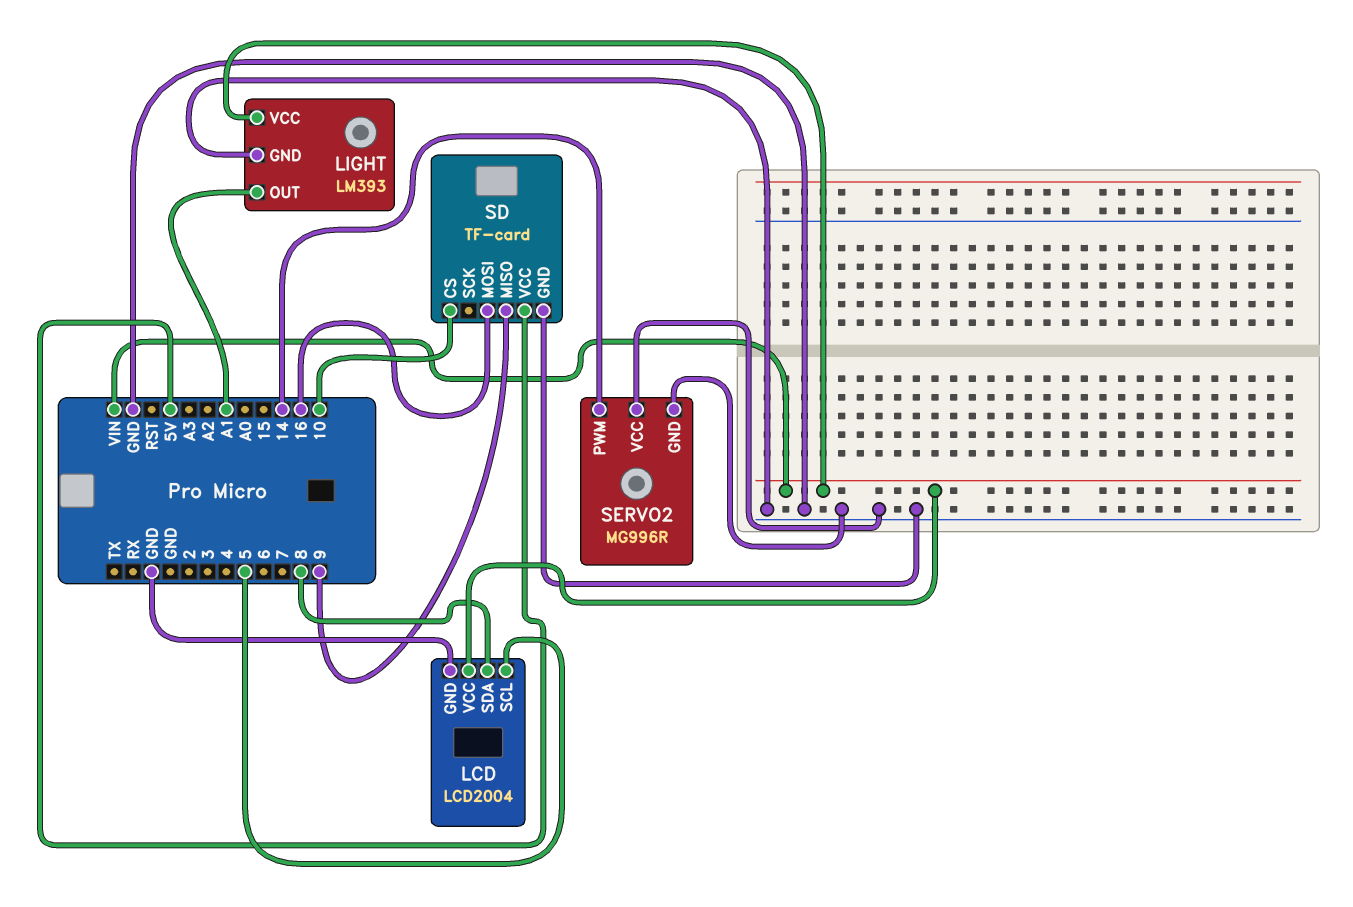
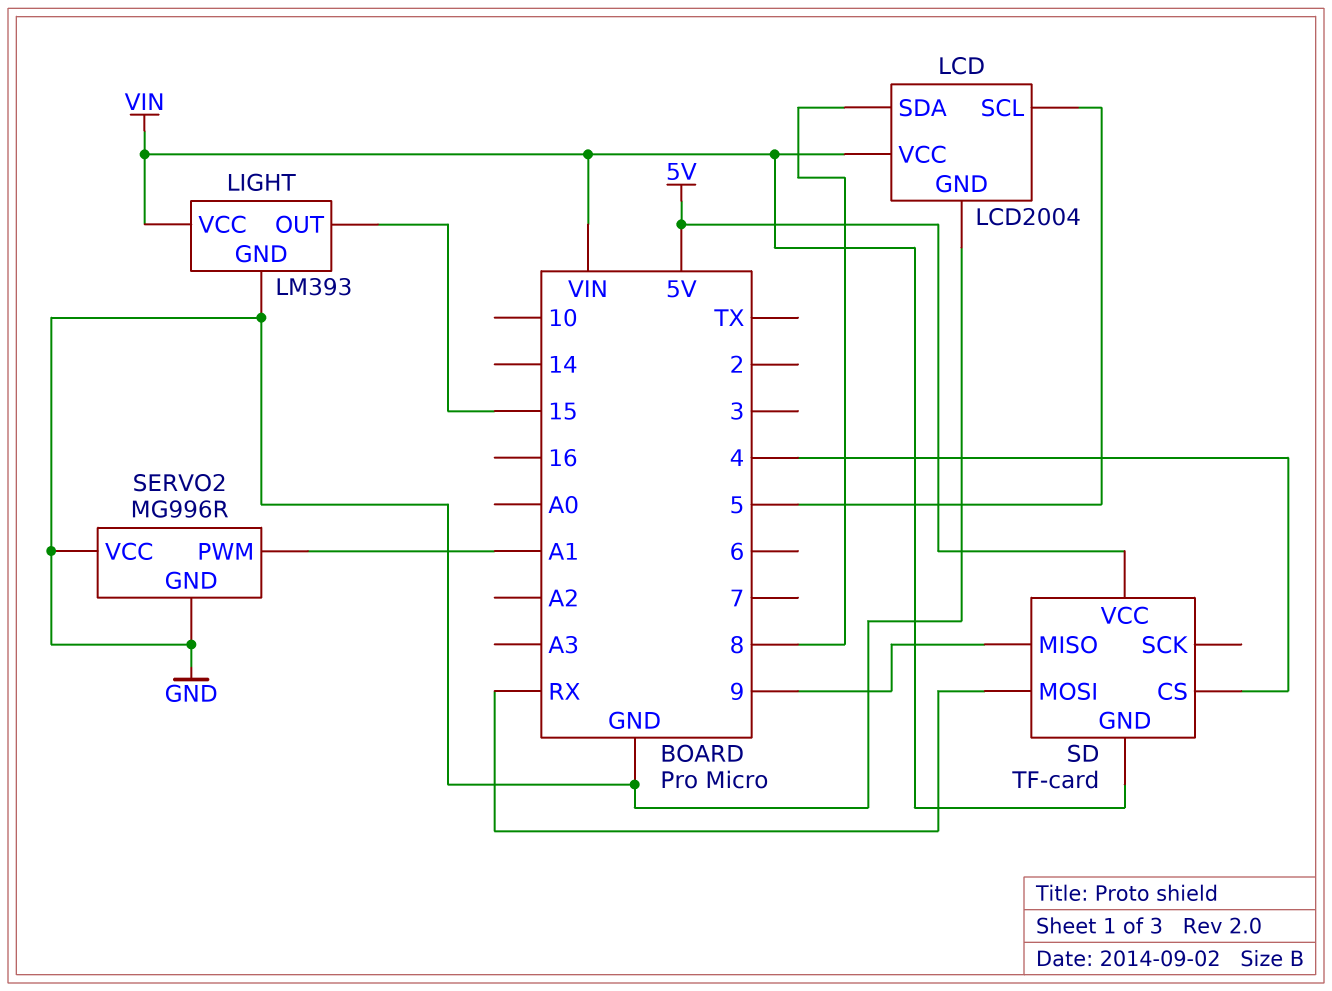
LIGHT pin OUT: A1 -> 15
SD pin CS: 10 -> 4
SD pin GND: GND -> VIN
SD pin MOSI: 16 -> RX
SERVO2 pin PWM: 14 -> A1

